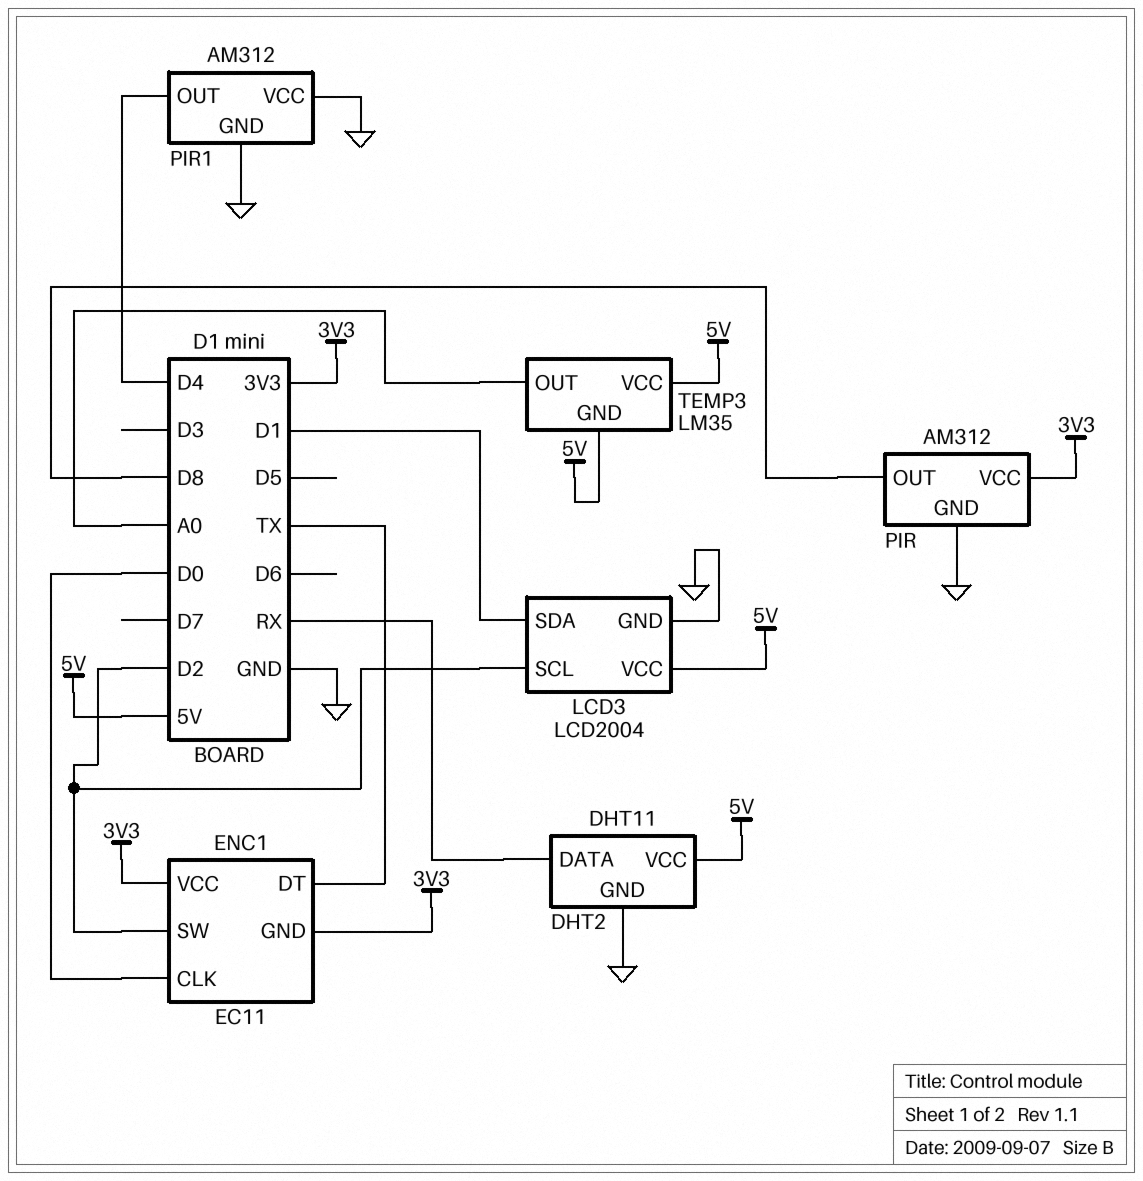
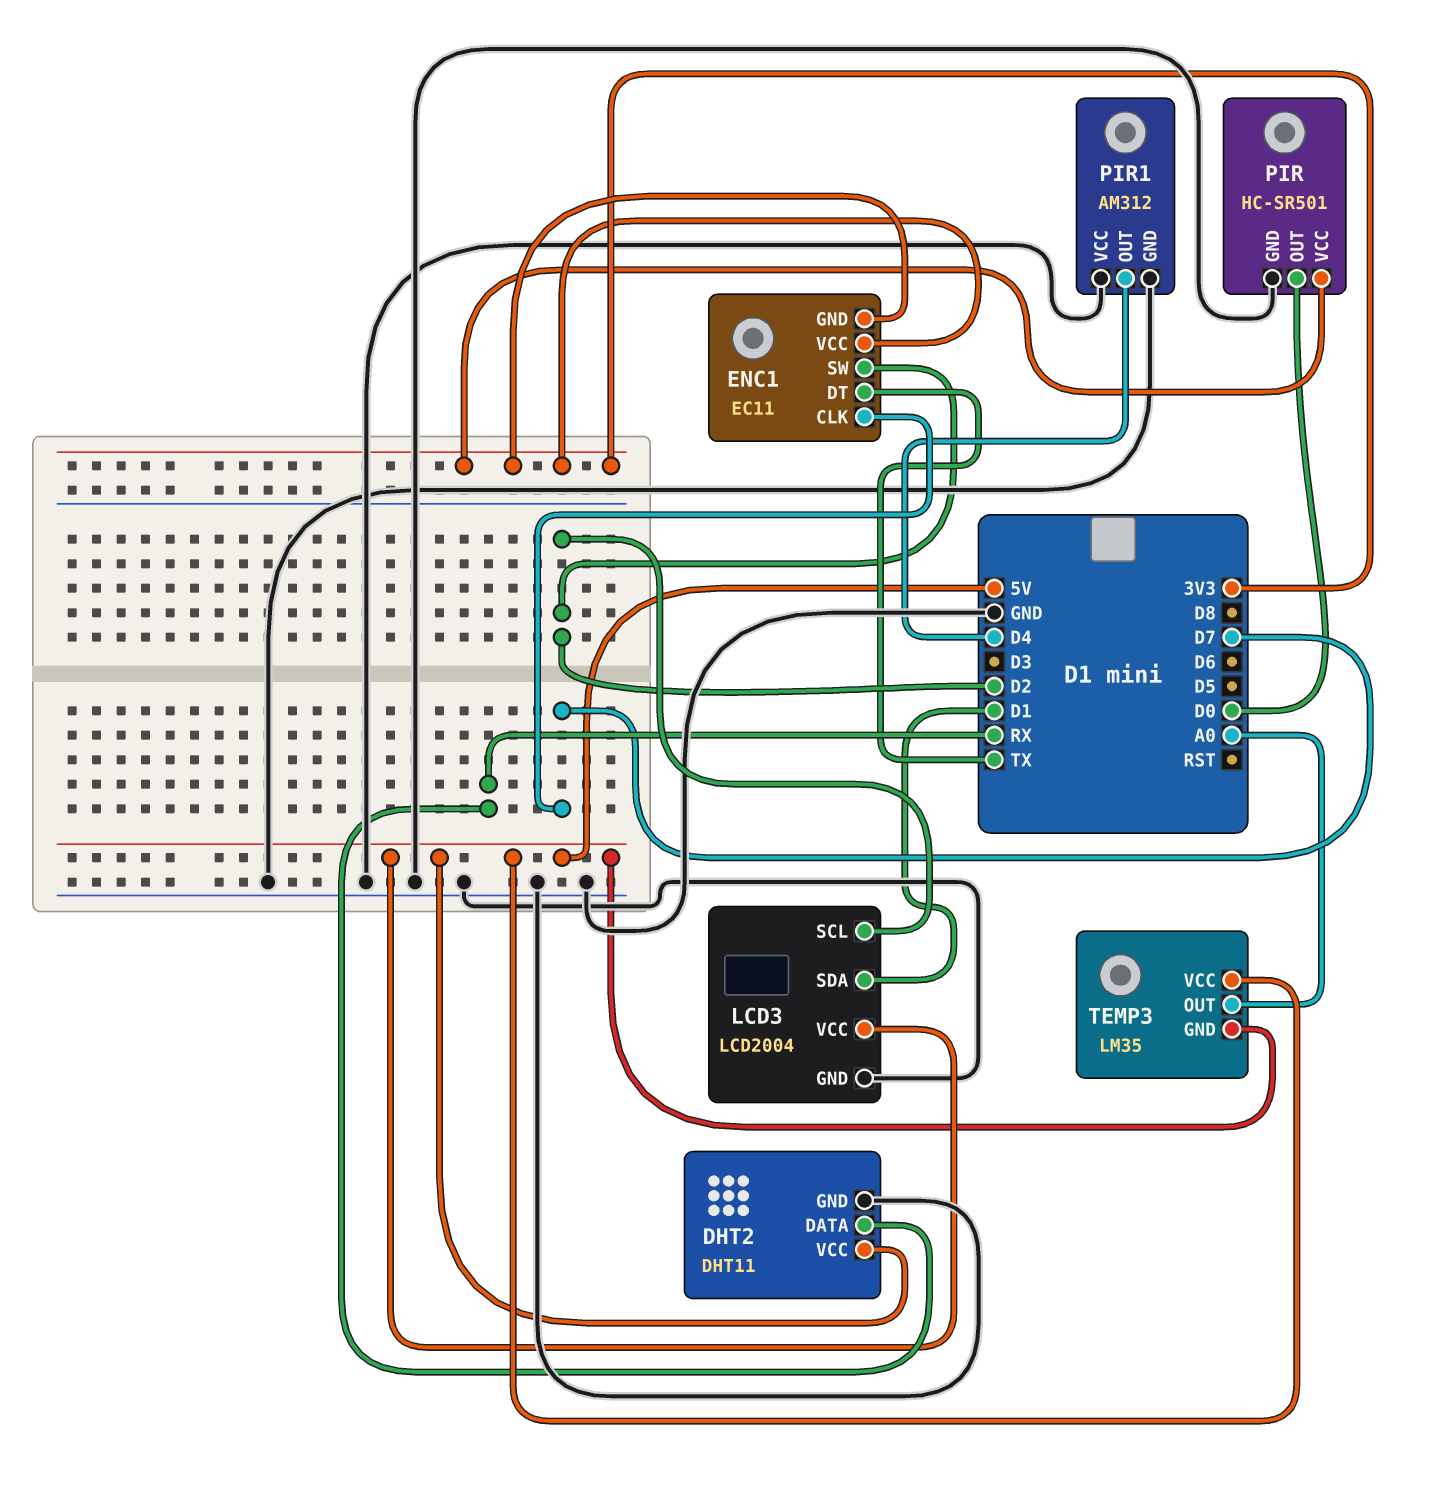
ENC1 pin CLK: D0 -> D7
PIR: AM312 -> HC-SR501
PIR pin OUT: D8 -> D0

